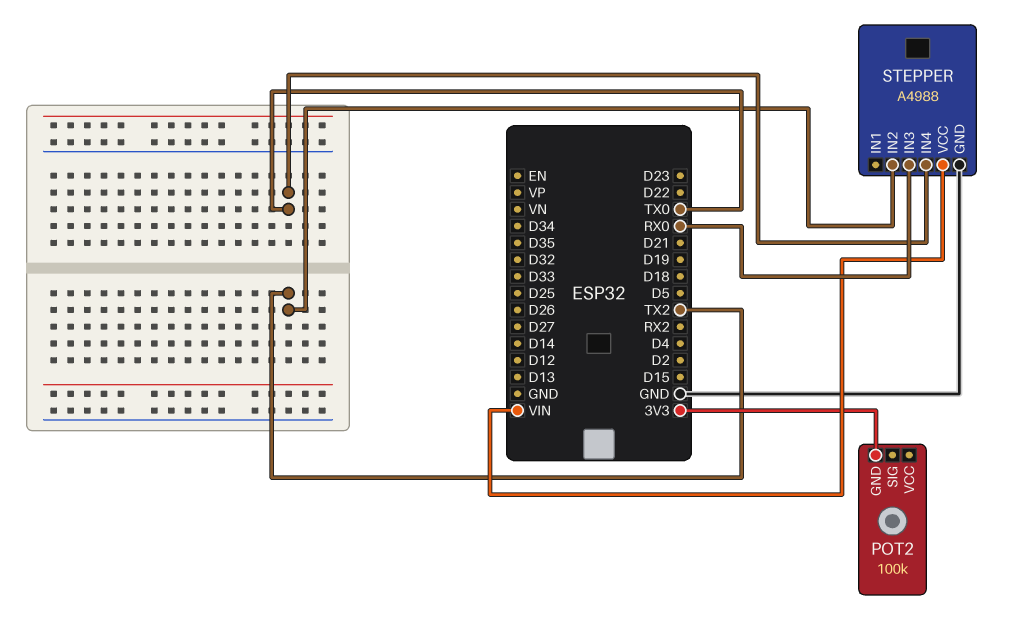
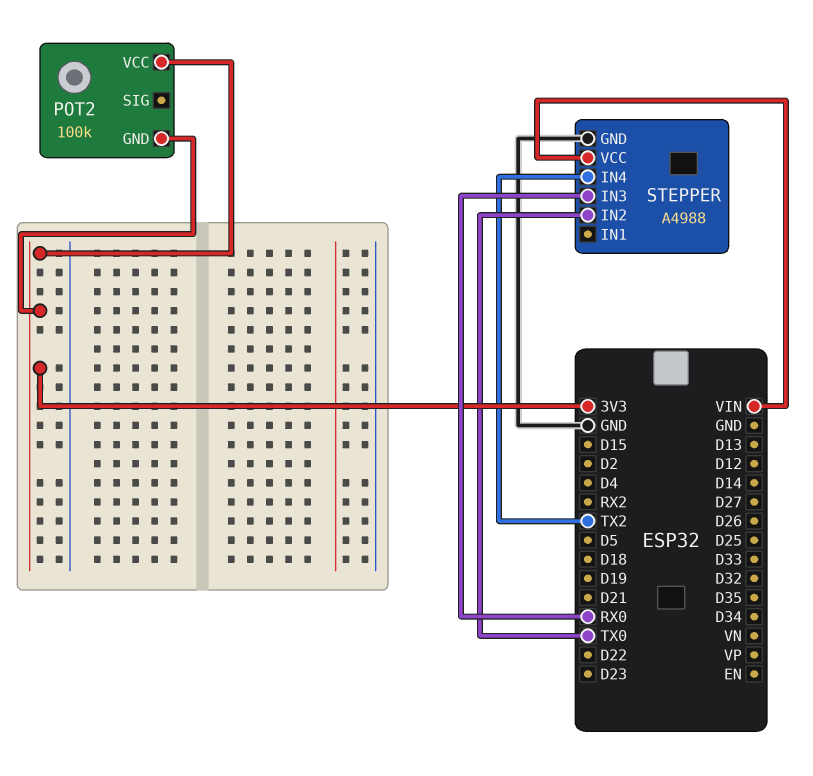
POT2 pin VCC: none -> 3V3
STEPPER pin IN2: TX2 -> TX0
STEPPER pin IN4: TX0 -> TX2

